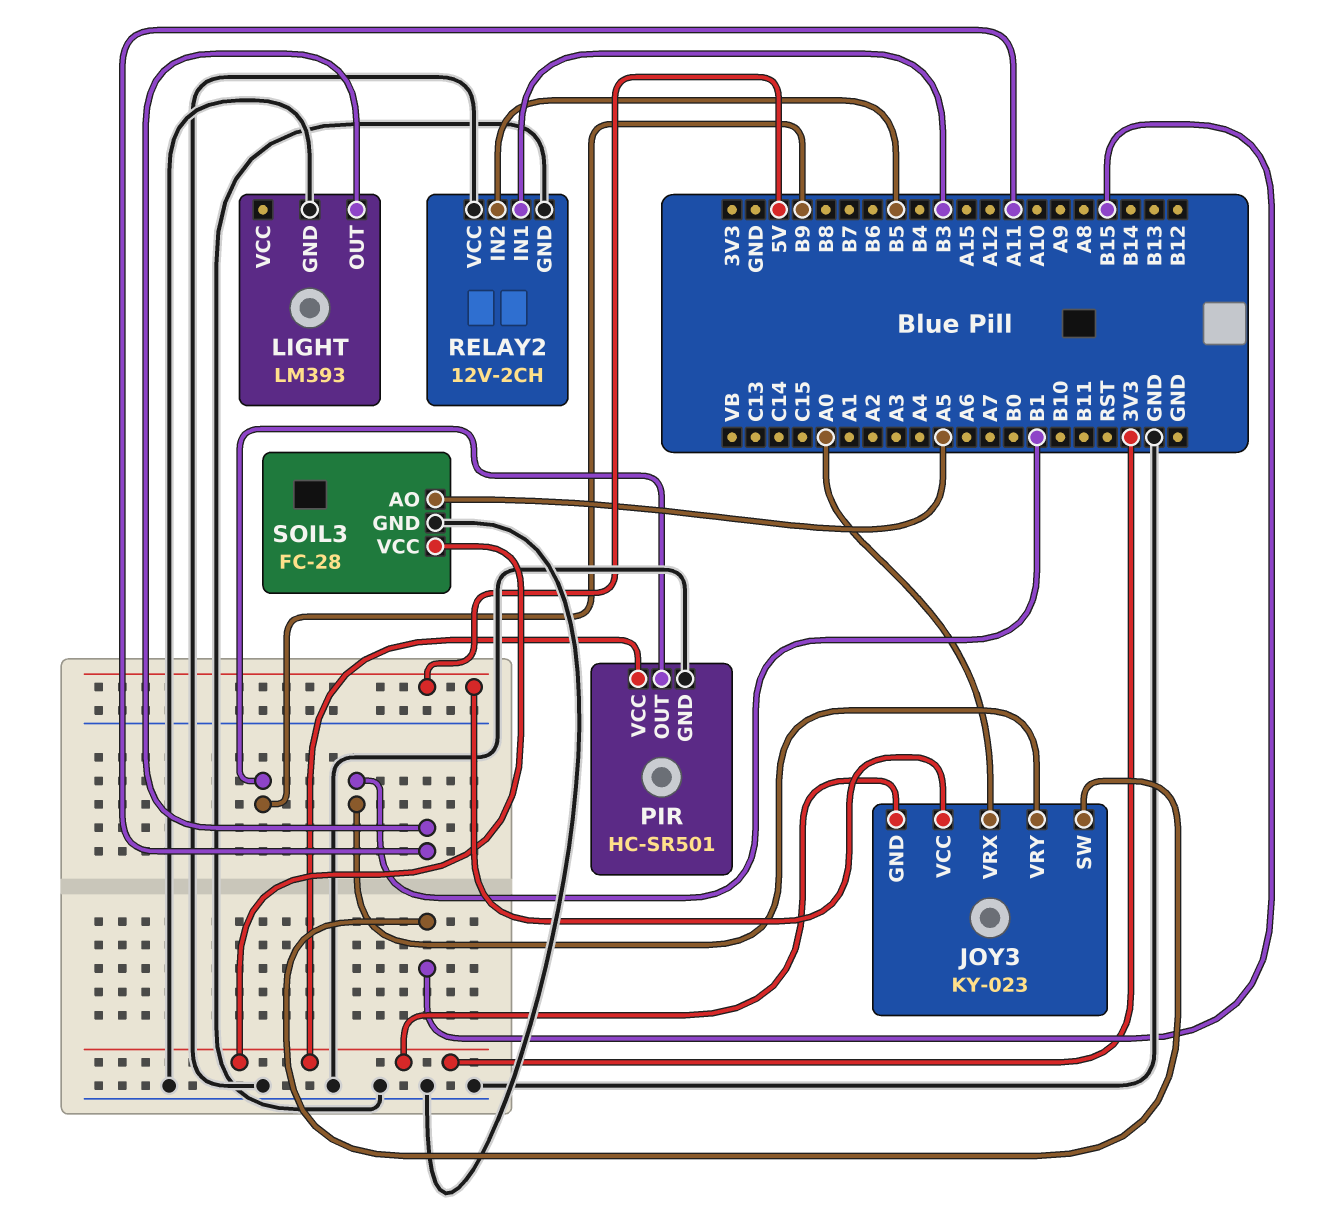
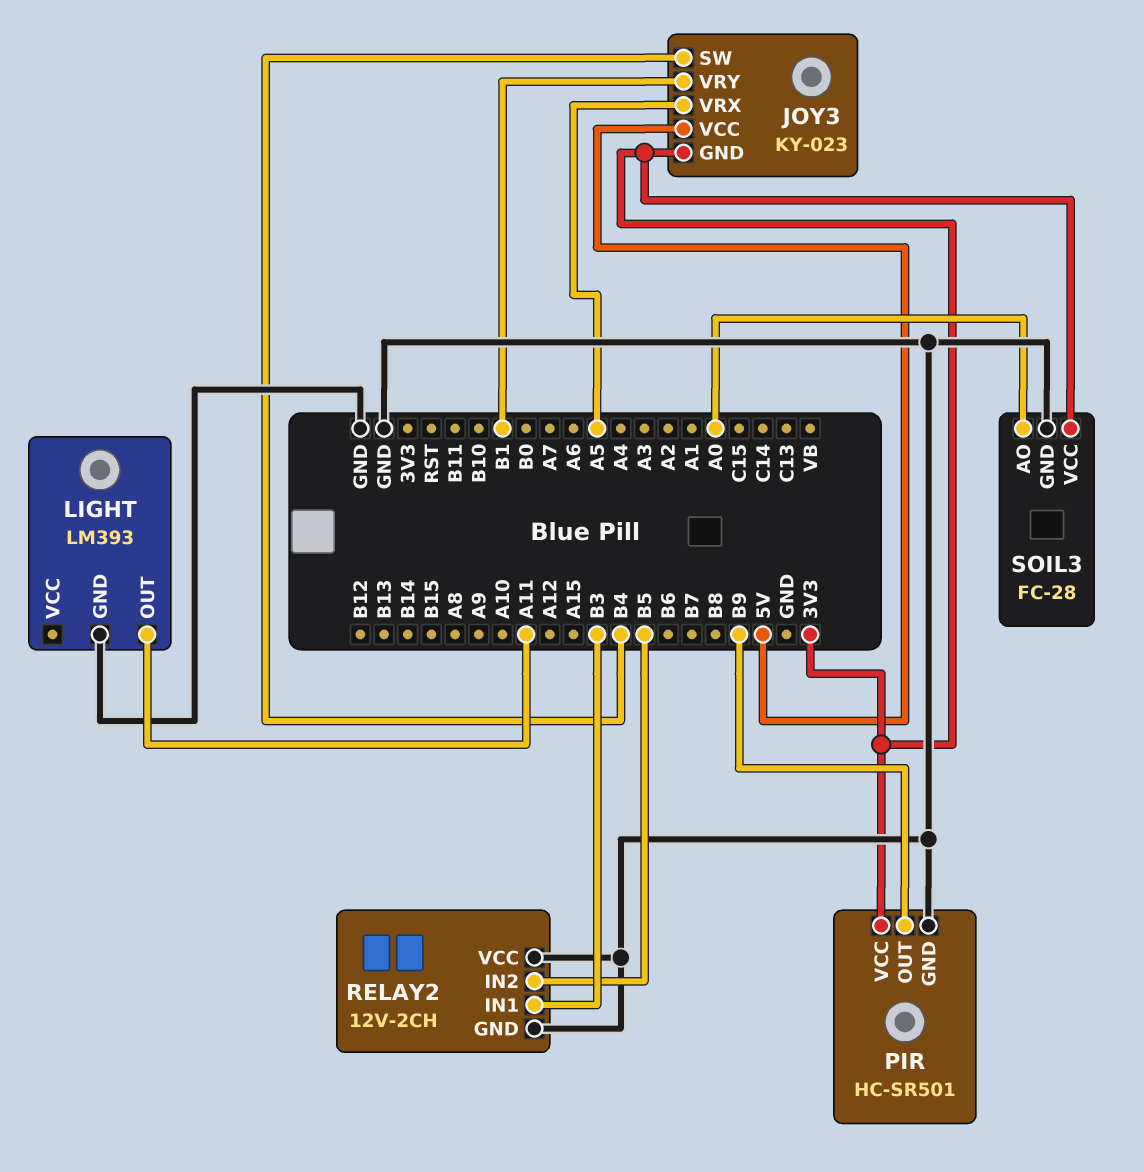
JOY3 pin SW: B15 -> B4
JOY3 pin VRX: A0 -> A5
SOIL3 pin AO: A5 -> A0

